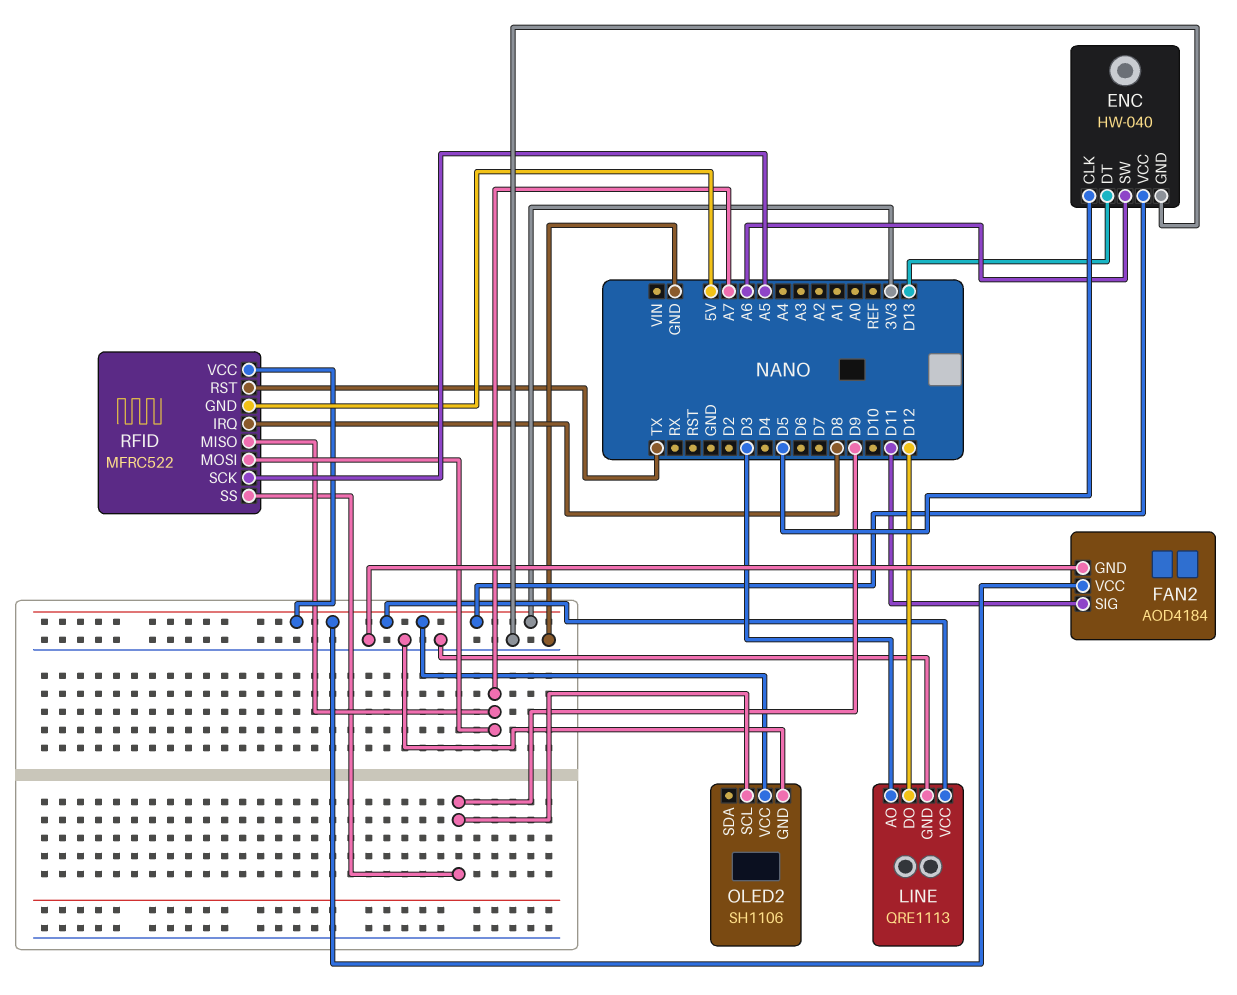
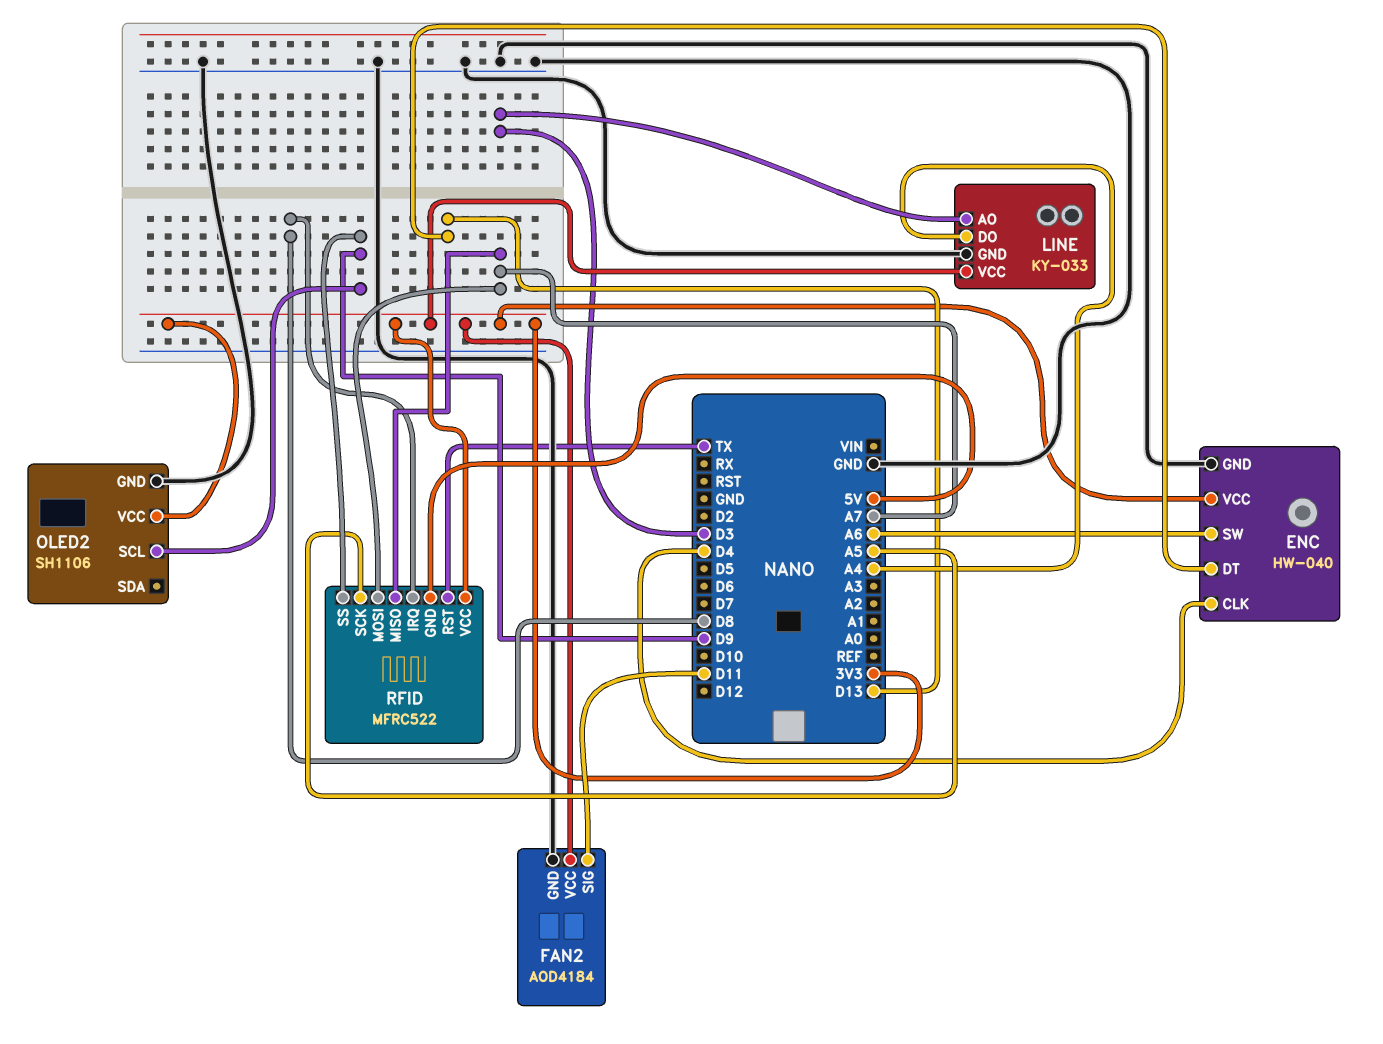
ENC pin CLK: D5 -> D4
LINE: QRE1113 -> KY-033
LINE pin DO: D12 -> A4

